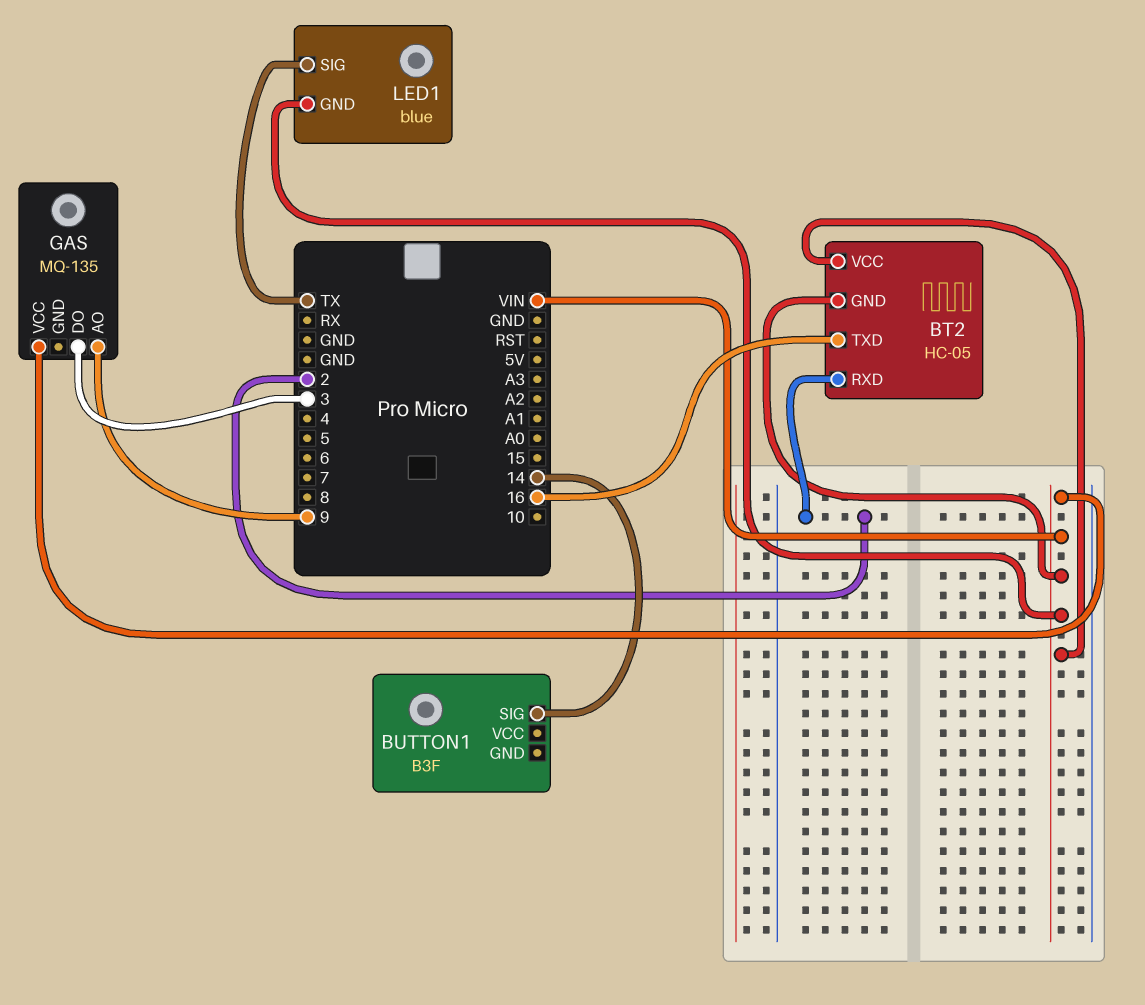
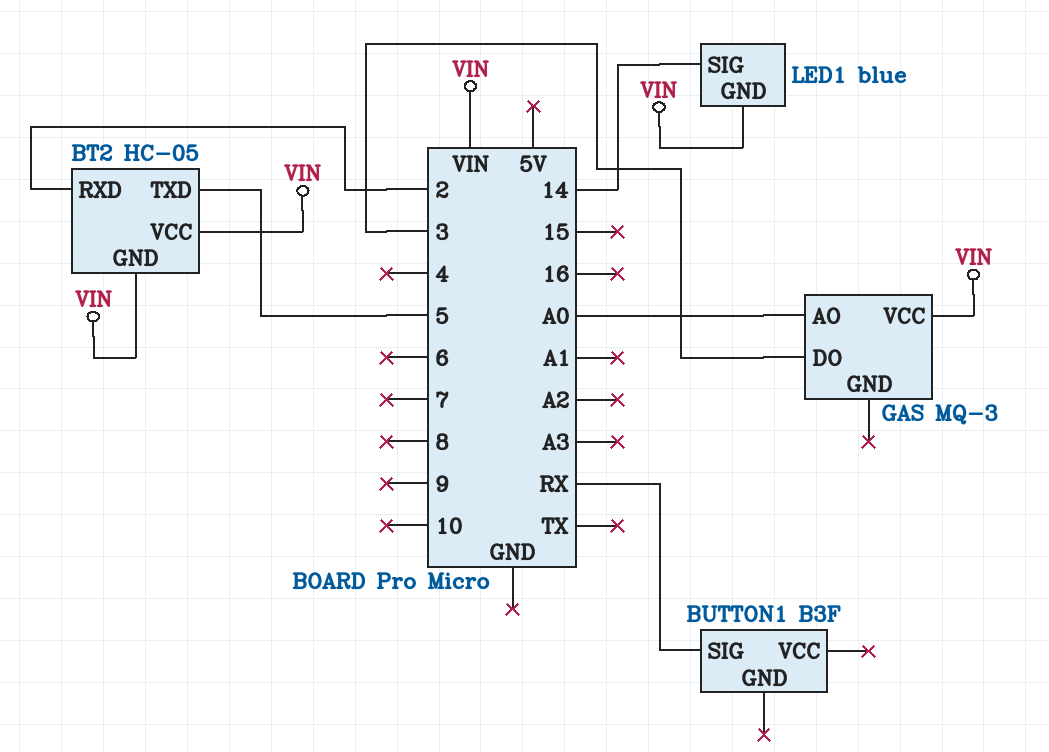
BT2 pin TXD: 16 -> 5
BUTTON1 pin SIG: 14 -> RX
GAS: MQ-135 -> MQ-3
GAS pin AO: 9 -> A0
LED1 pin SIG: TX -> 14

